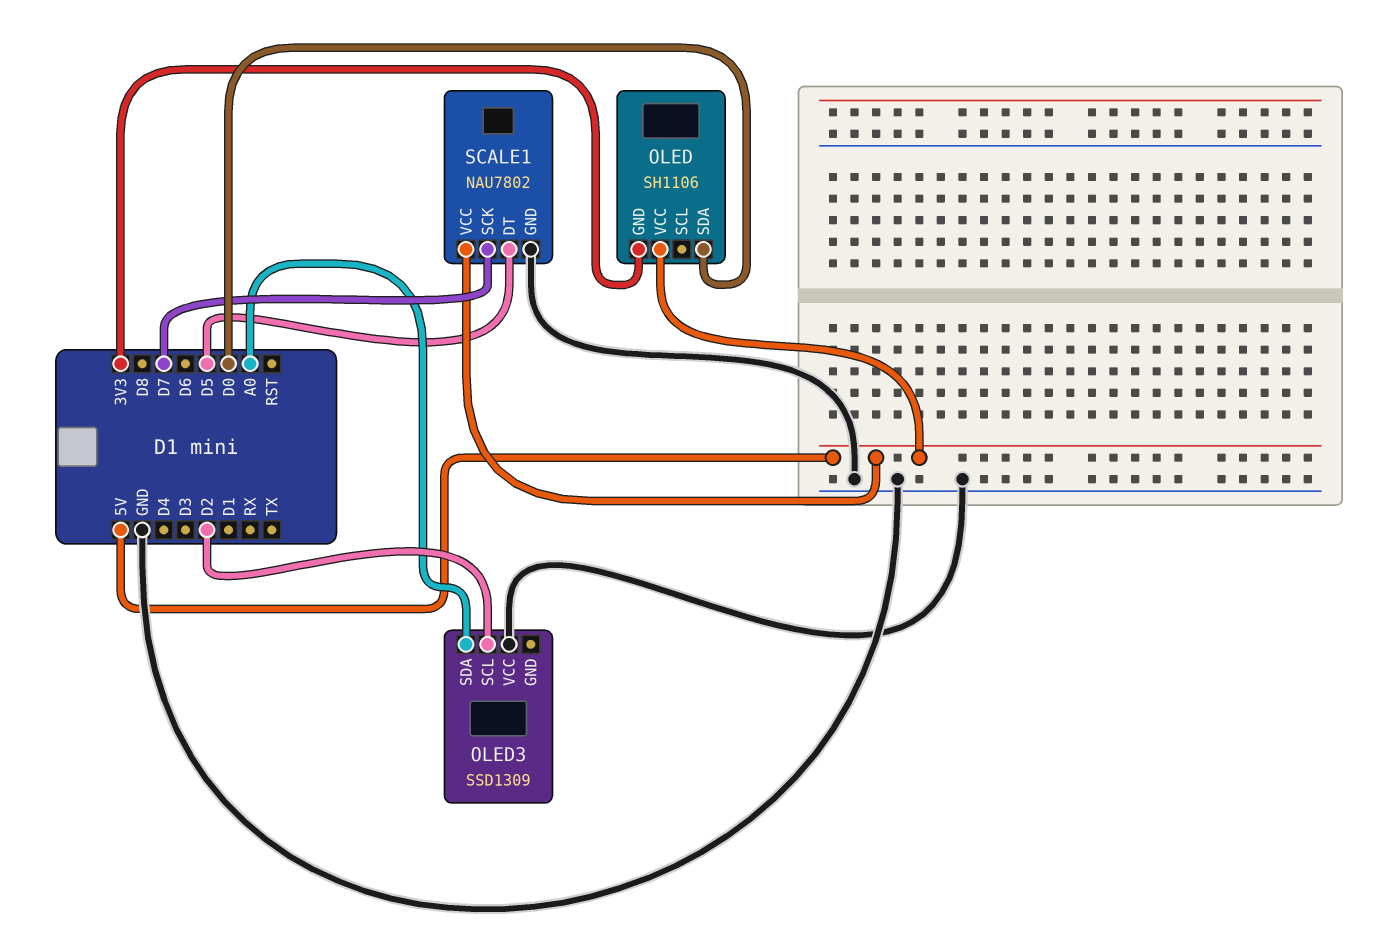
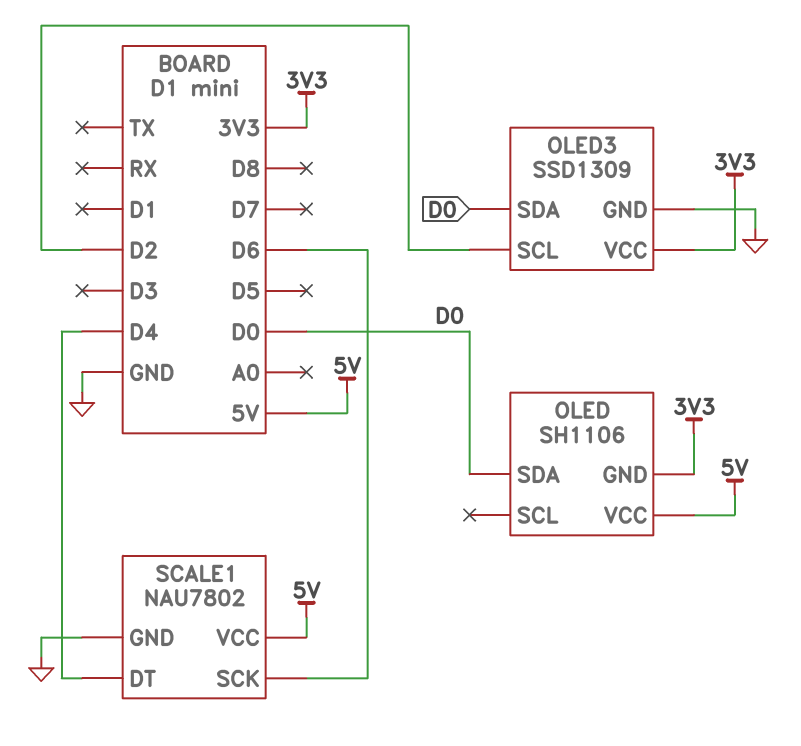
OLED3 pin GND: none -> GND
OLED3 pin SDA: A0 -> D0
OLED3 pin VCC: GND -> 3V3
SCALE1 pin DT: D5 -> D4
SCALE1 pin SCK: D7 -> D6

